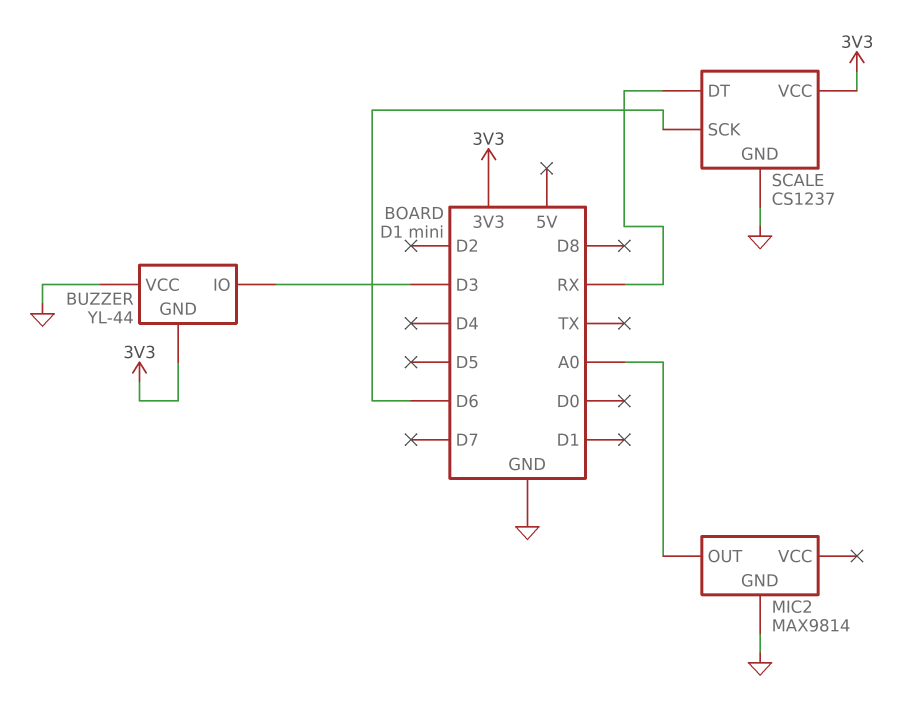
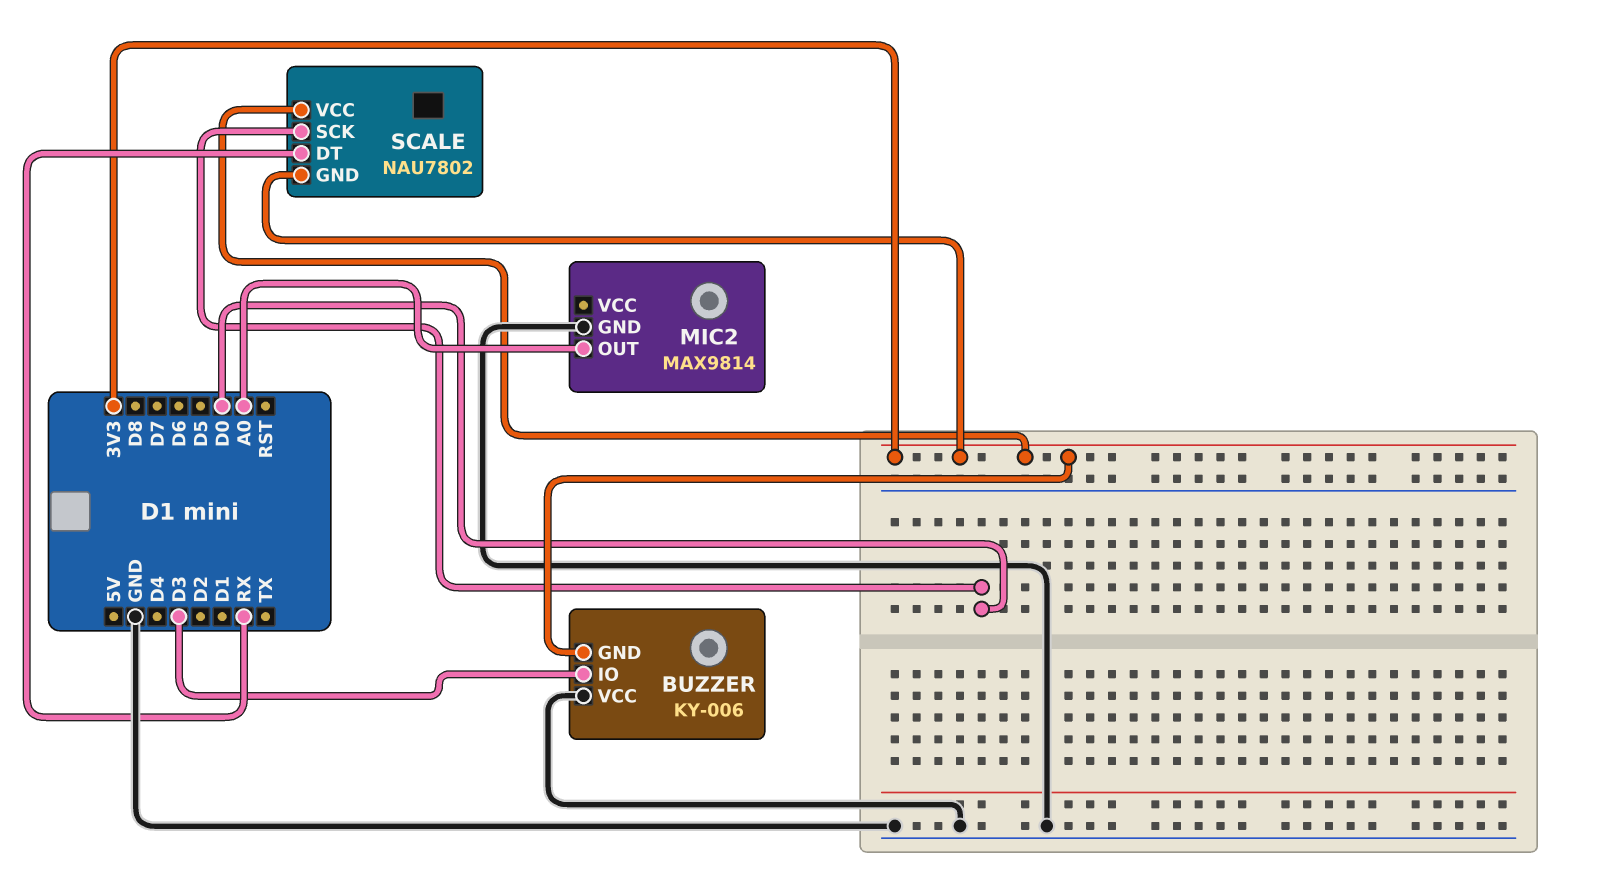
BUZZER: YL-44 -> KY-006
SCALE: CS1237 -> NAU7802
SCALE pin GND: GND -> 3V3
SCALE pin SCK: D6 -> D0

